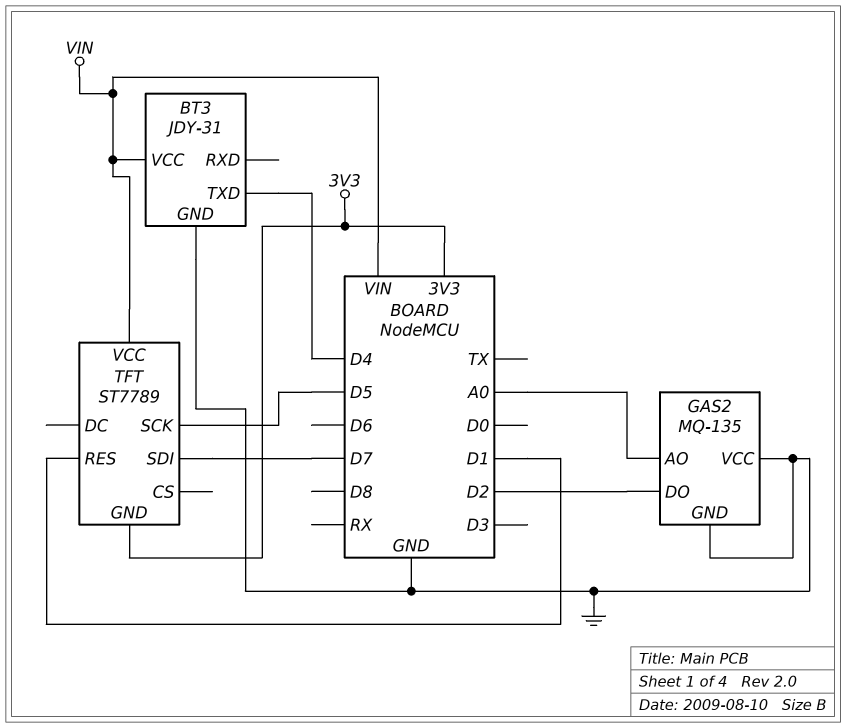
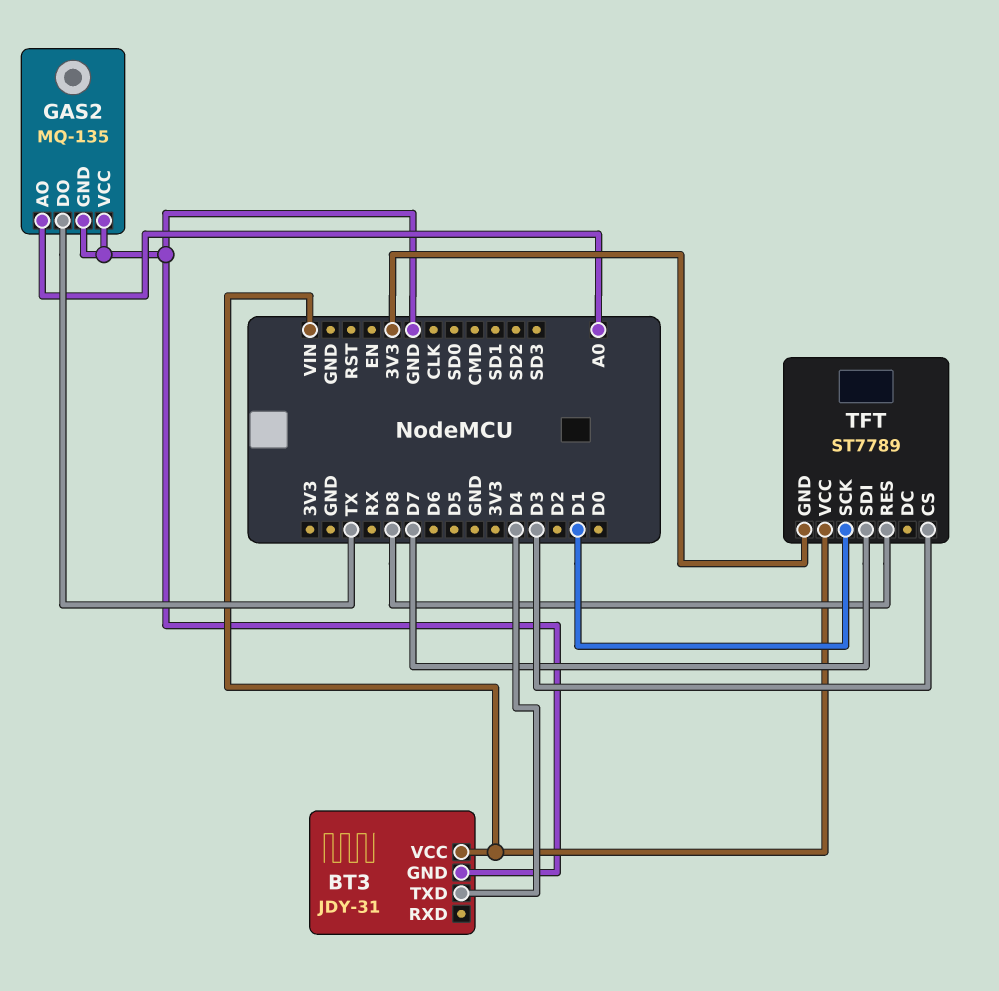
GAS2 pin DO: D2 -> TX
TFT pin CS: none -> D3
TFT pin RES: D1 -> D8
TFT pin SCK: D5 -> D1

